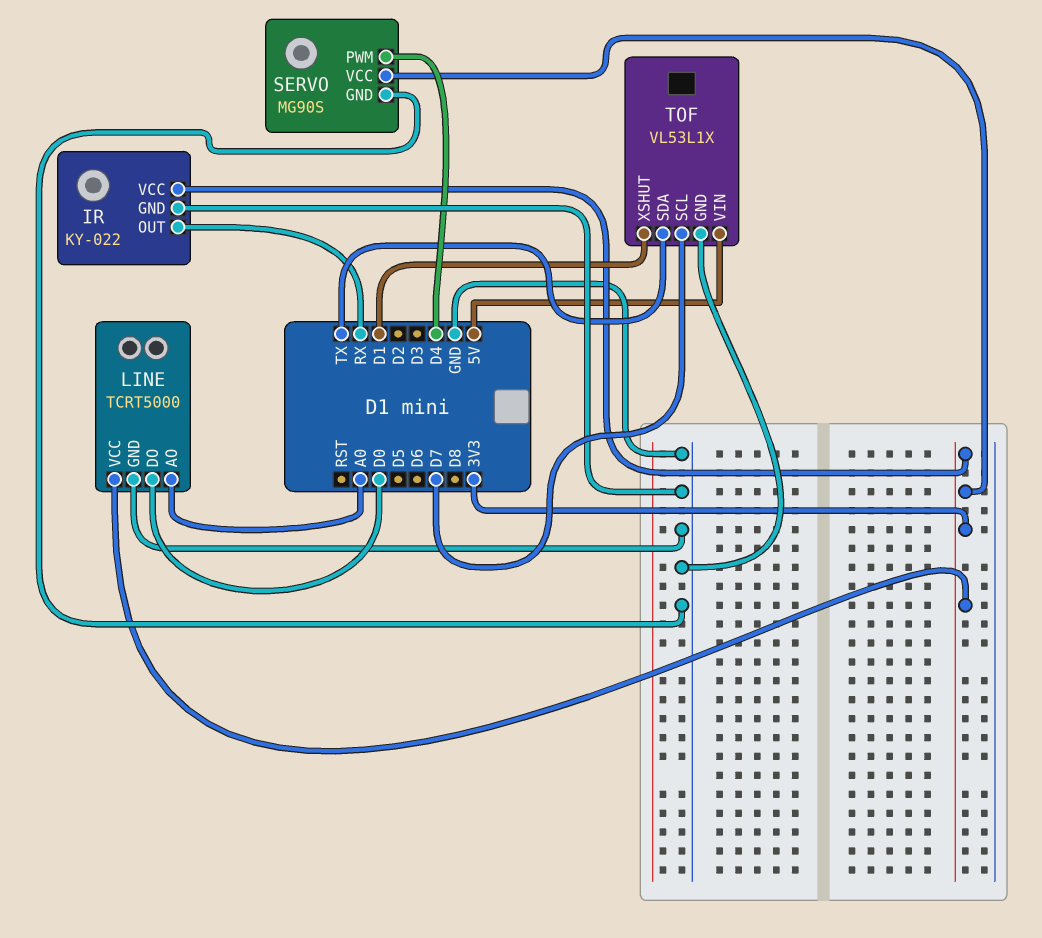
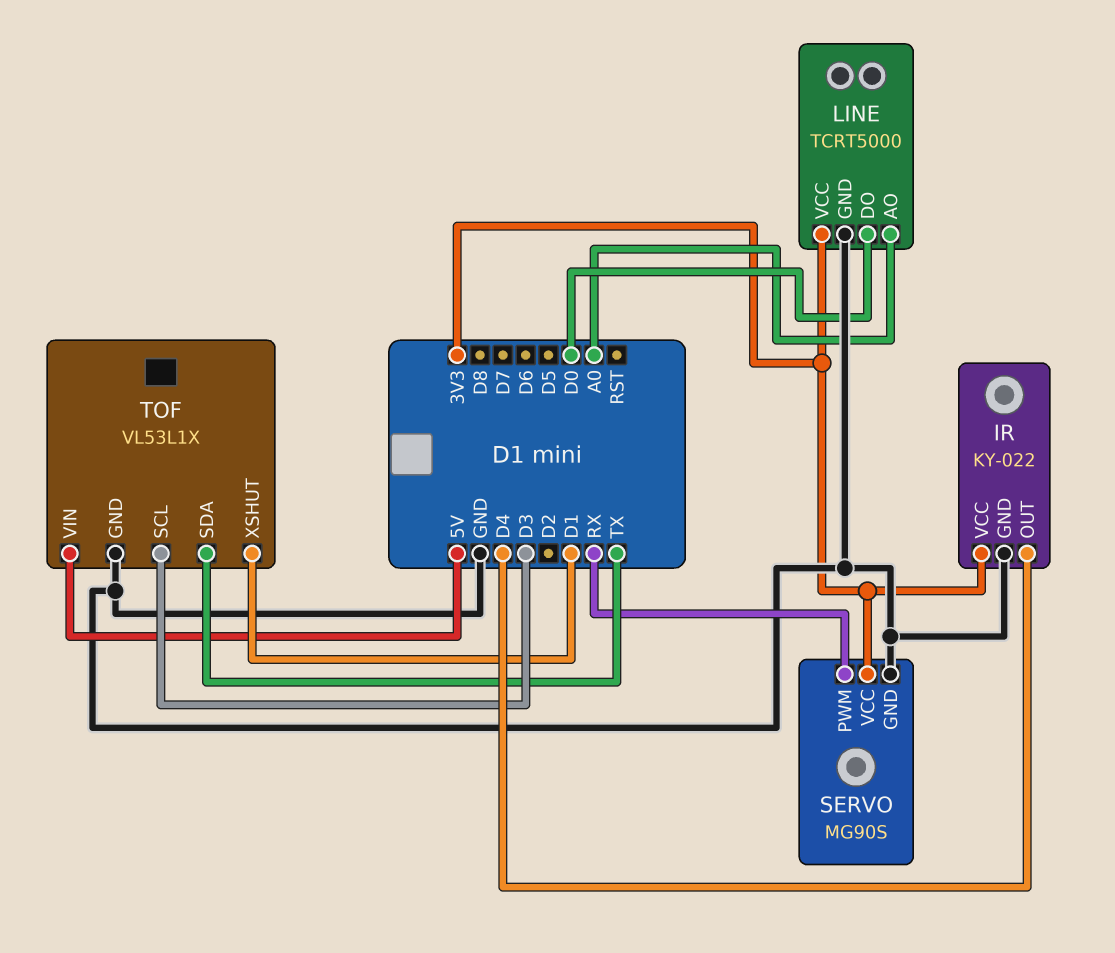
IR pin OUT: RX -> D4
SERVO pin PWM: D4 -> RX
TOF pin SCL: D7 -> D3

